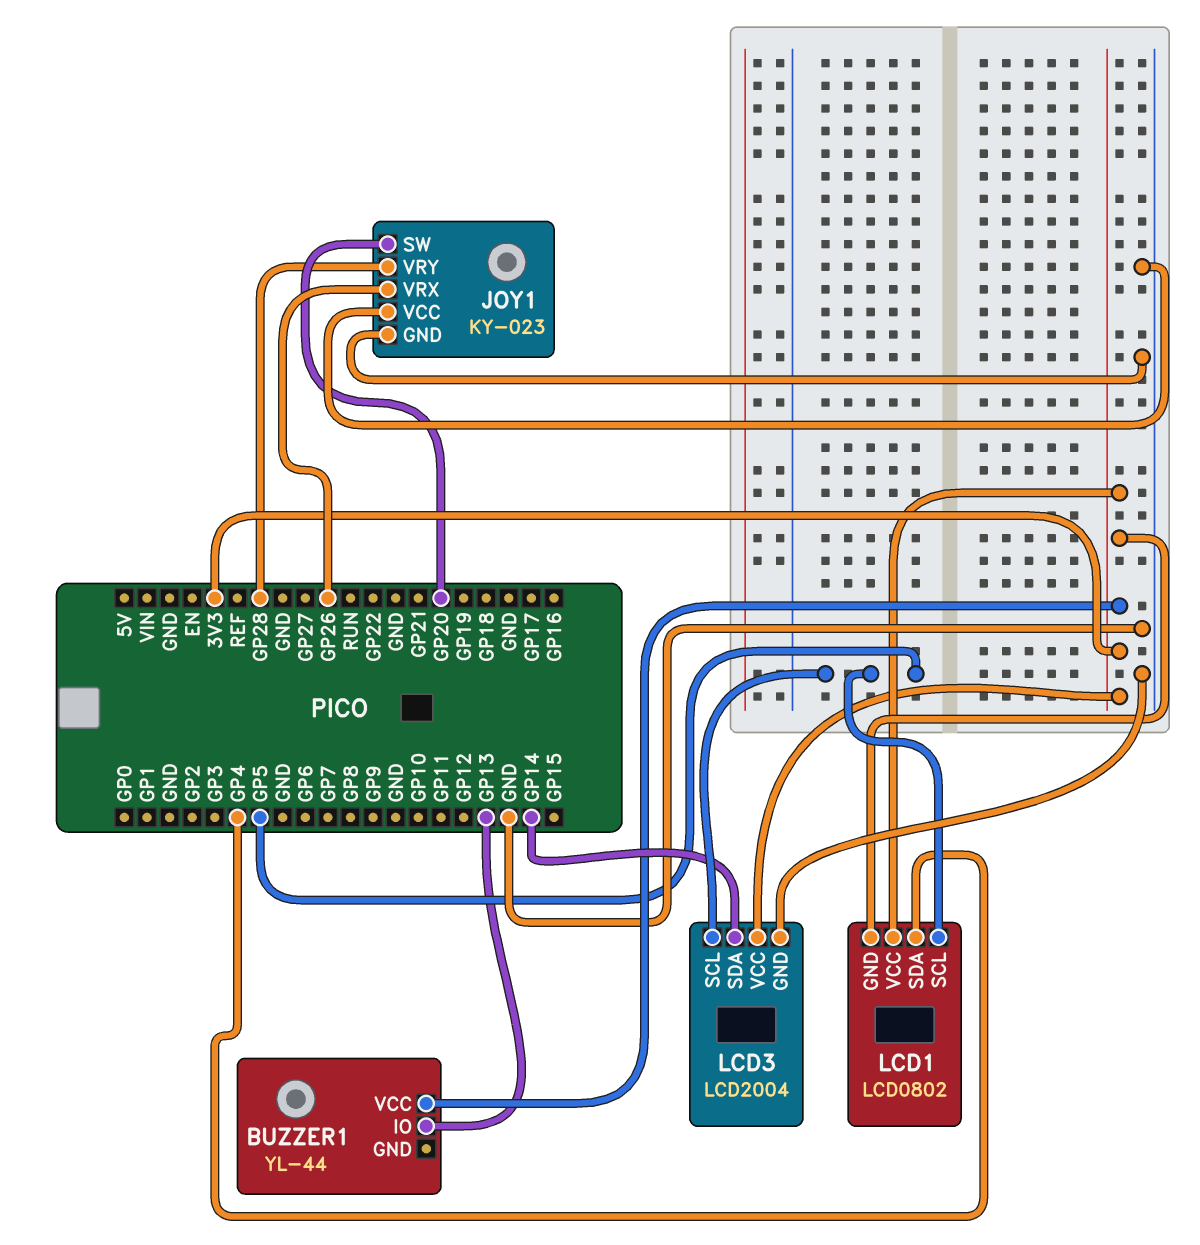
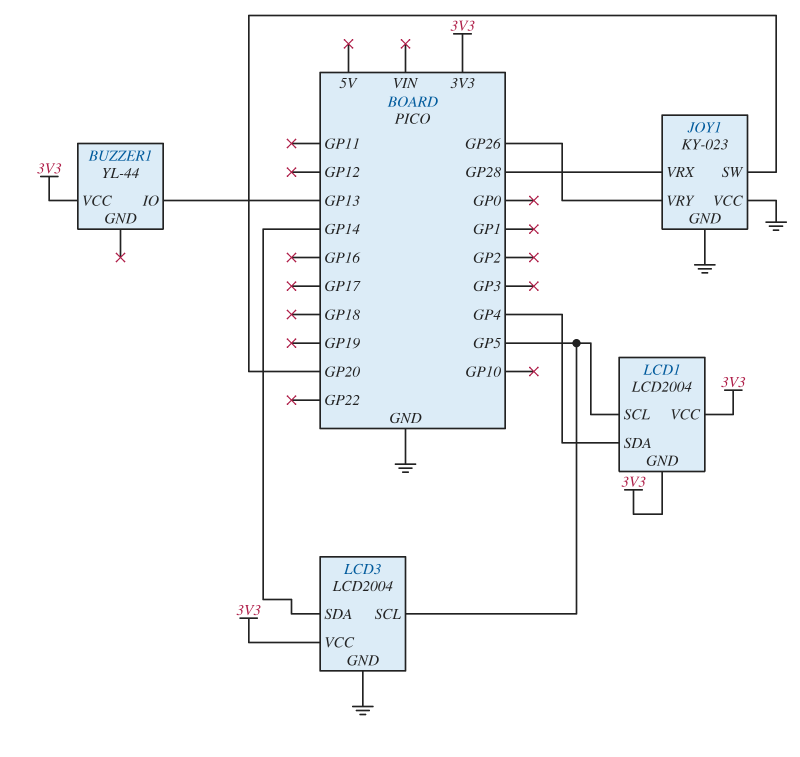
JOY1 pin VRX: GP26 -> GP28
JOY1 pin VRY: GP28 -> GP26
LCD1: LCD0802 -> LCD2004

